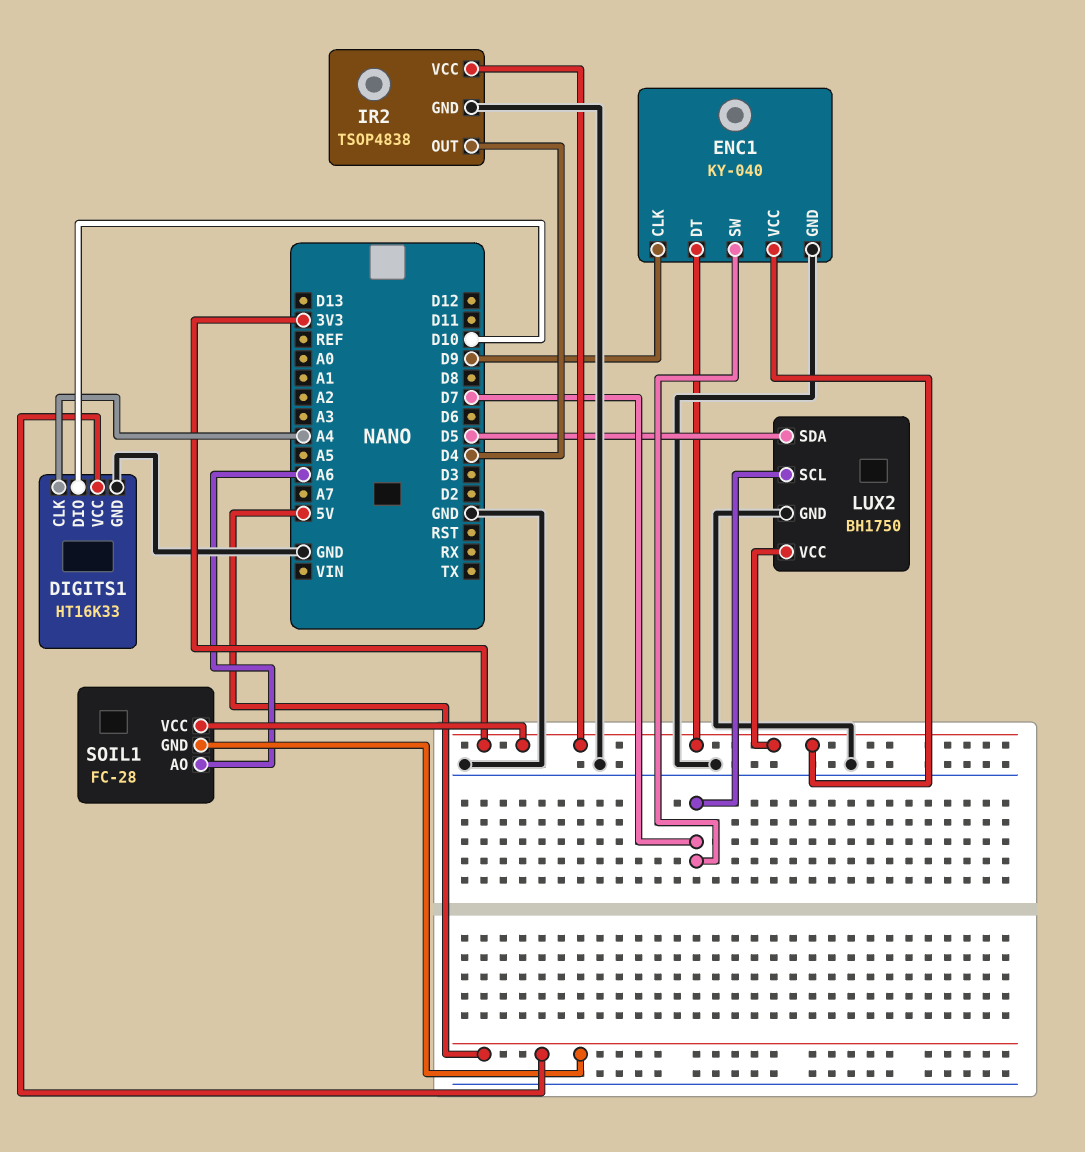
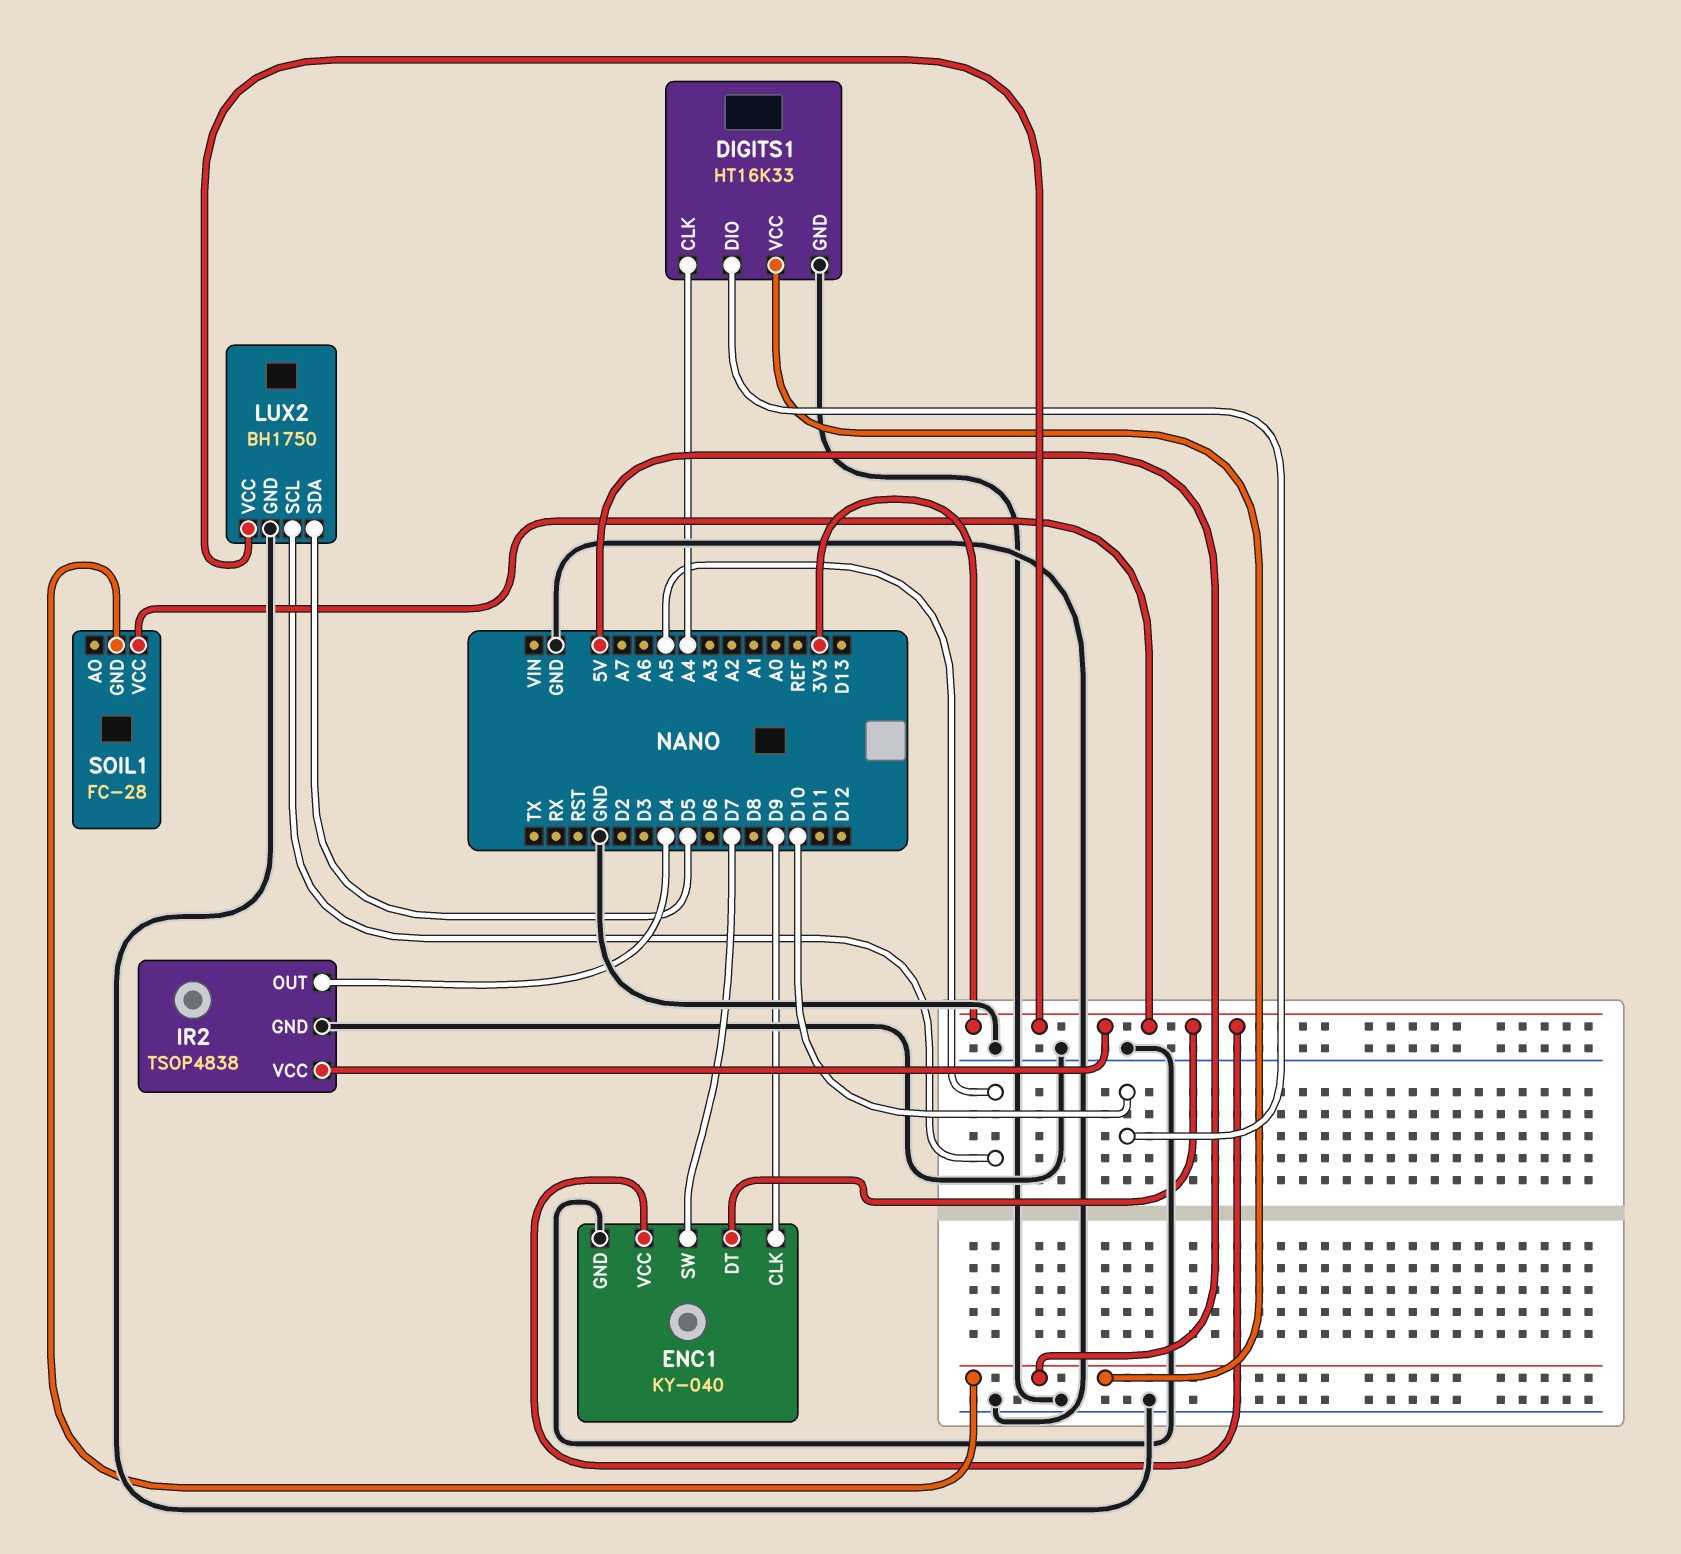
LUX2 pin SCL: D7 -> A5
SOIL1 pin AO: A6 -> none

